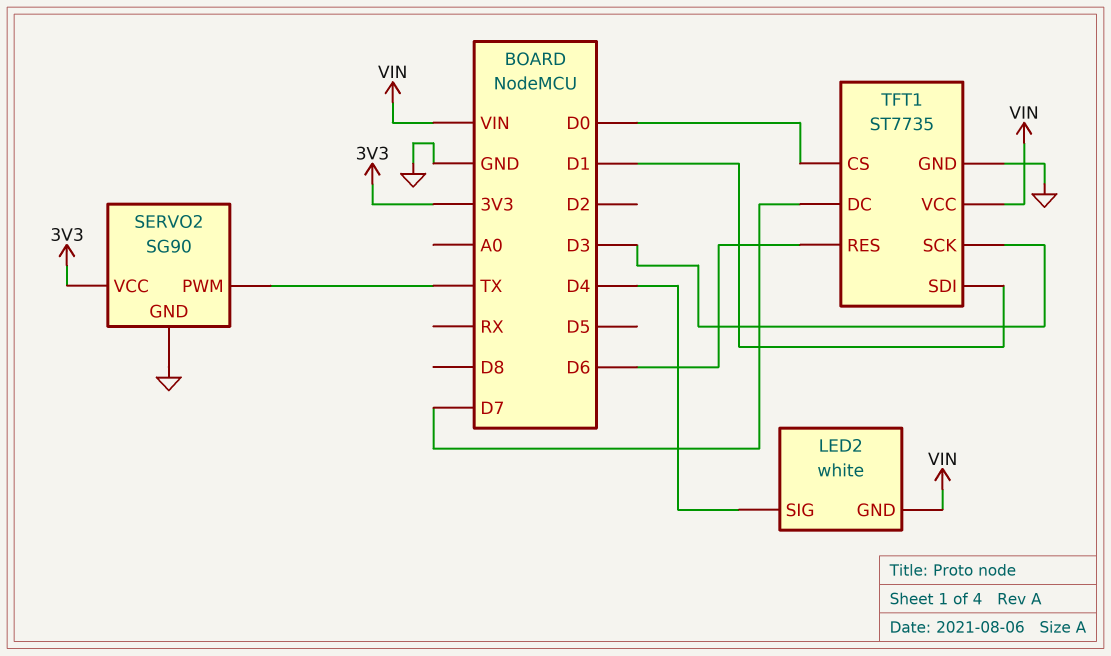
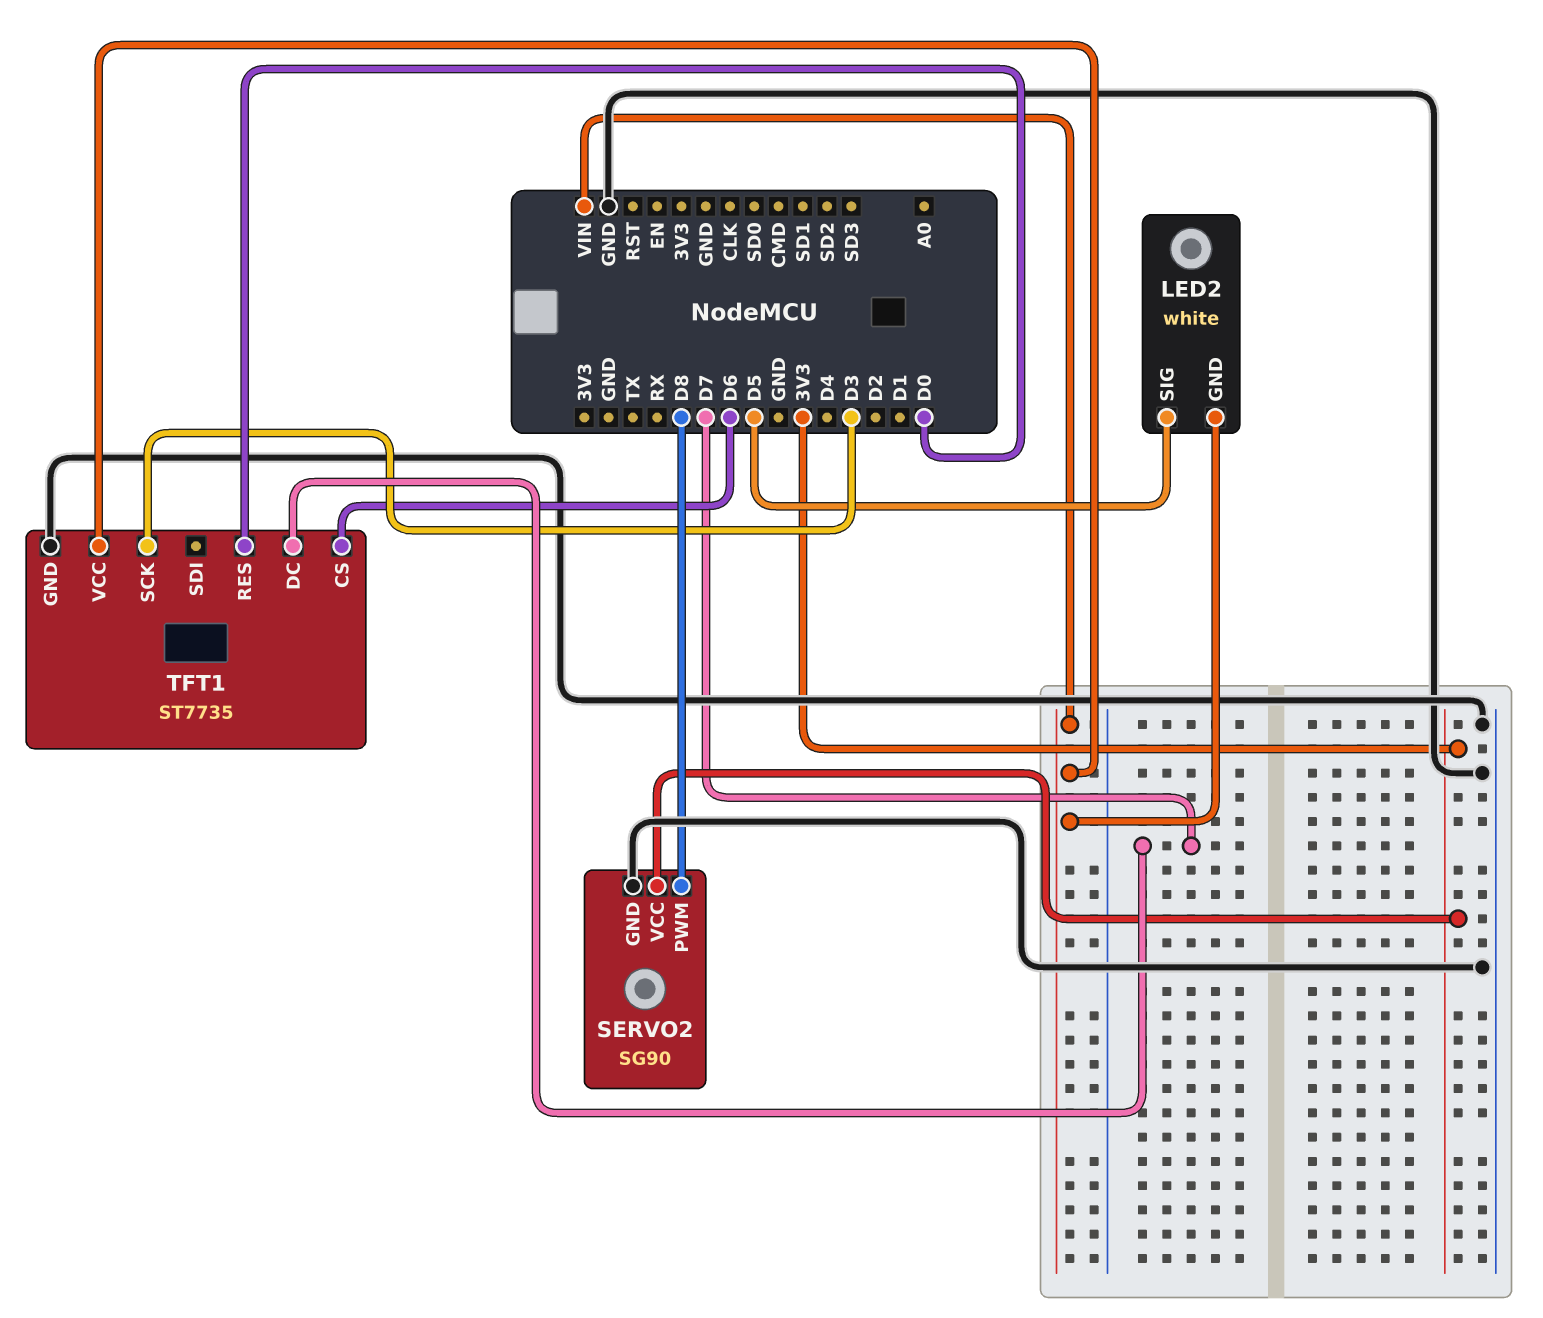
LED2 pin SIG: D4 -> D5
SERVO2 pin PWM: TX -> D8
TFT1 pin CS: D0 -> D6
TFT1 pin RES: D6 -> D0
TFT1 pin SDI: D1 -> none

